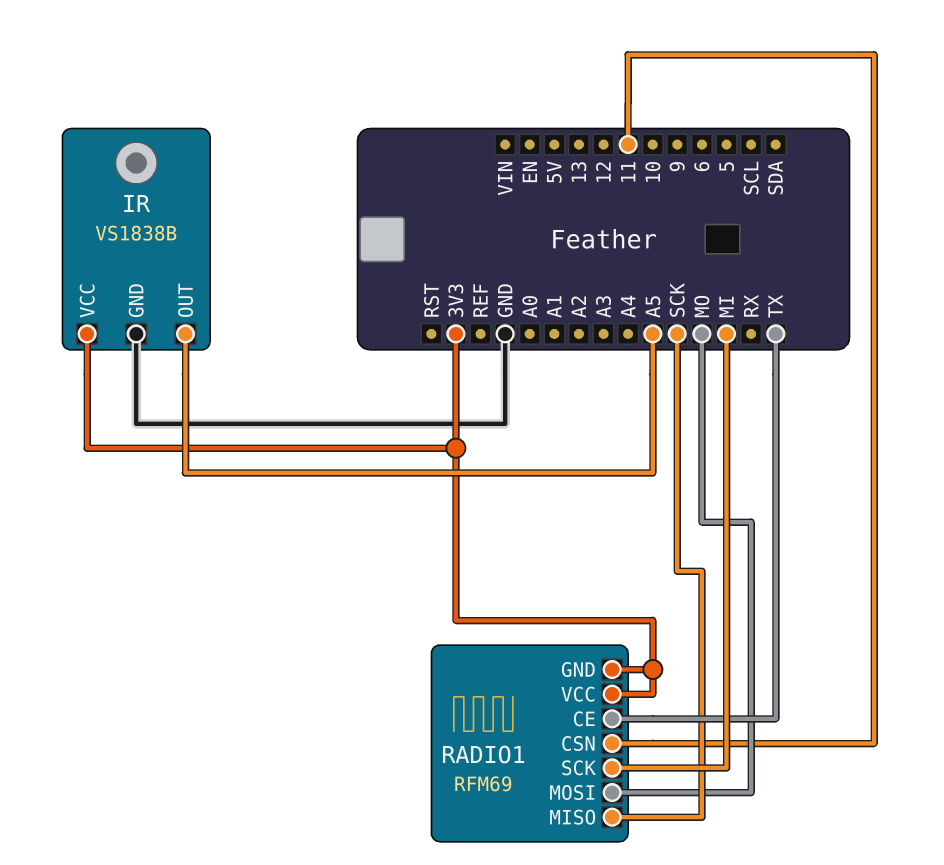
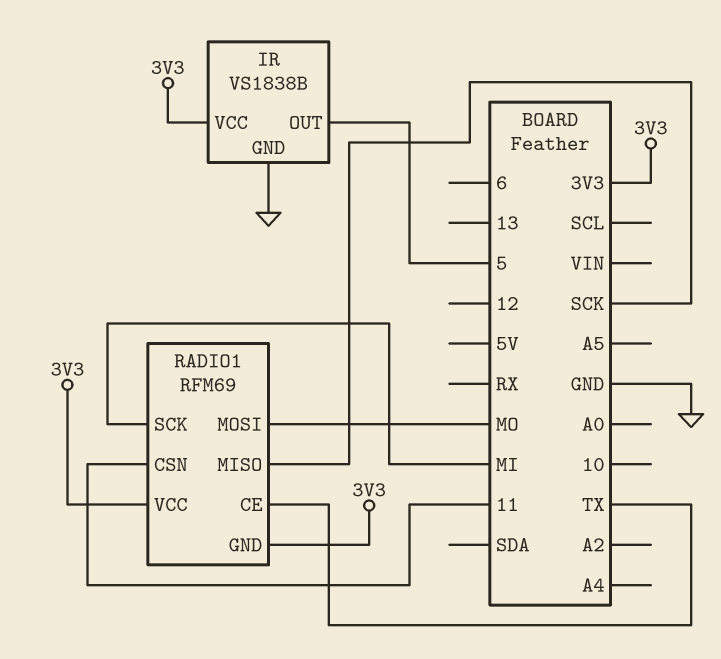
IR pin OUT: A5 -> 5

